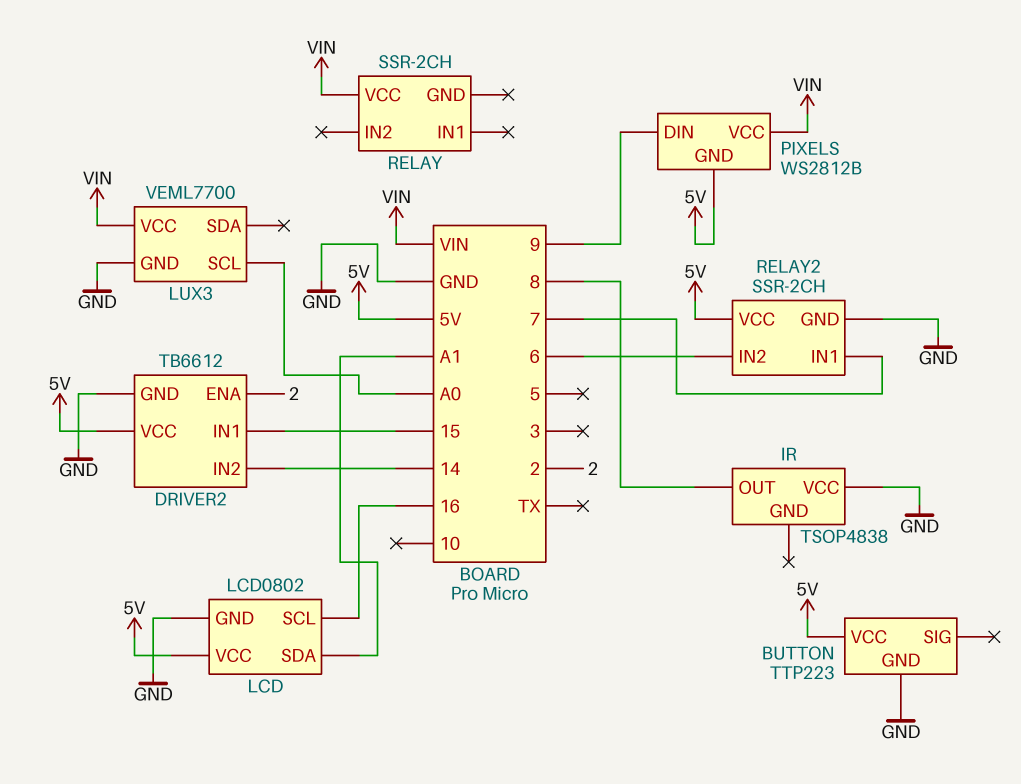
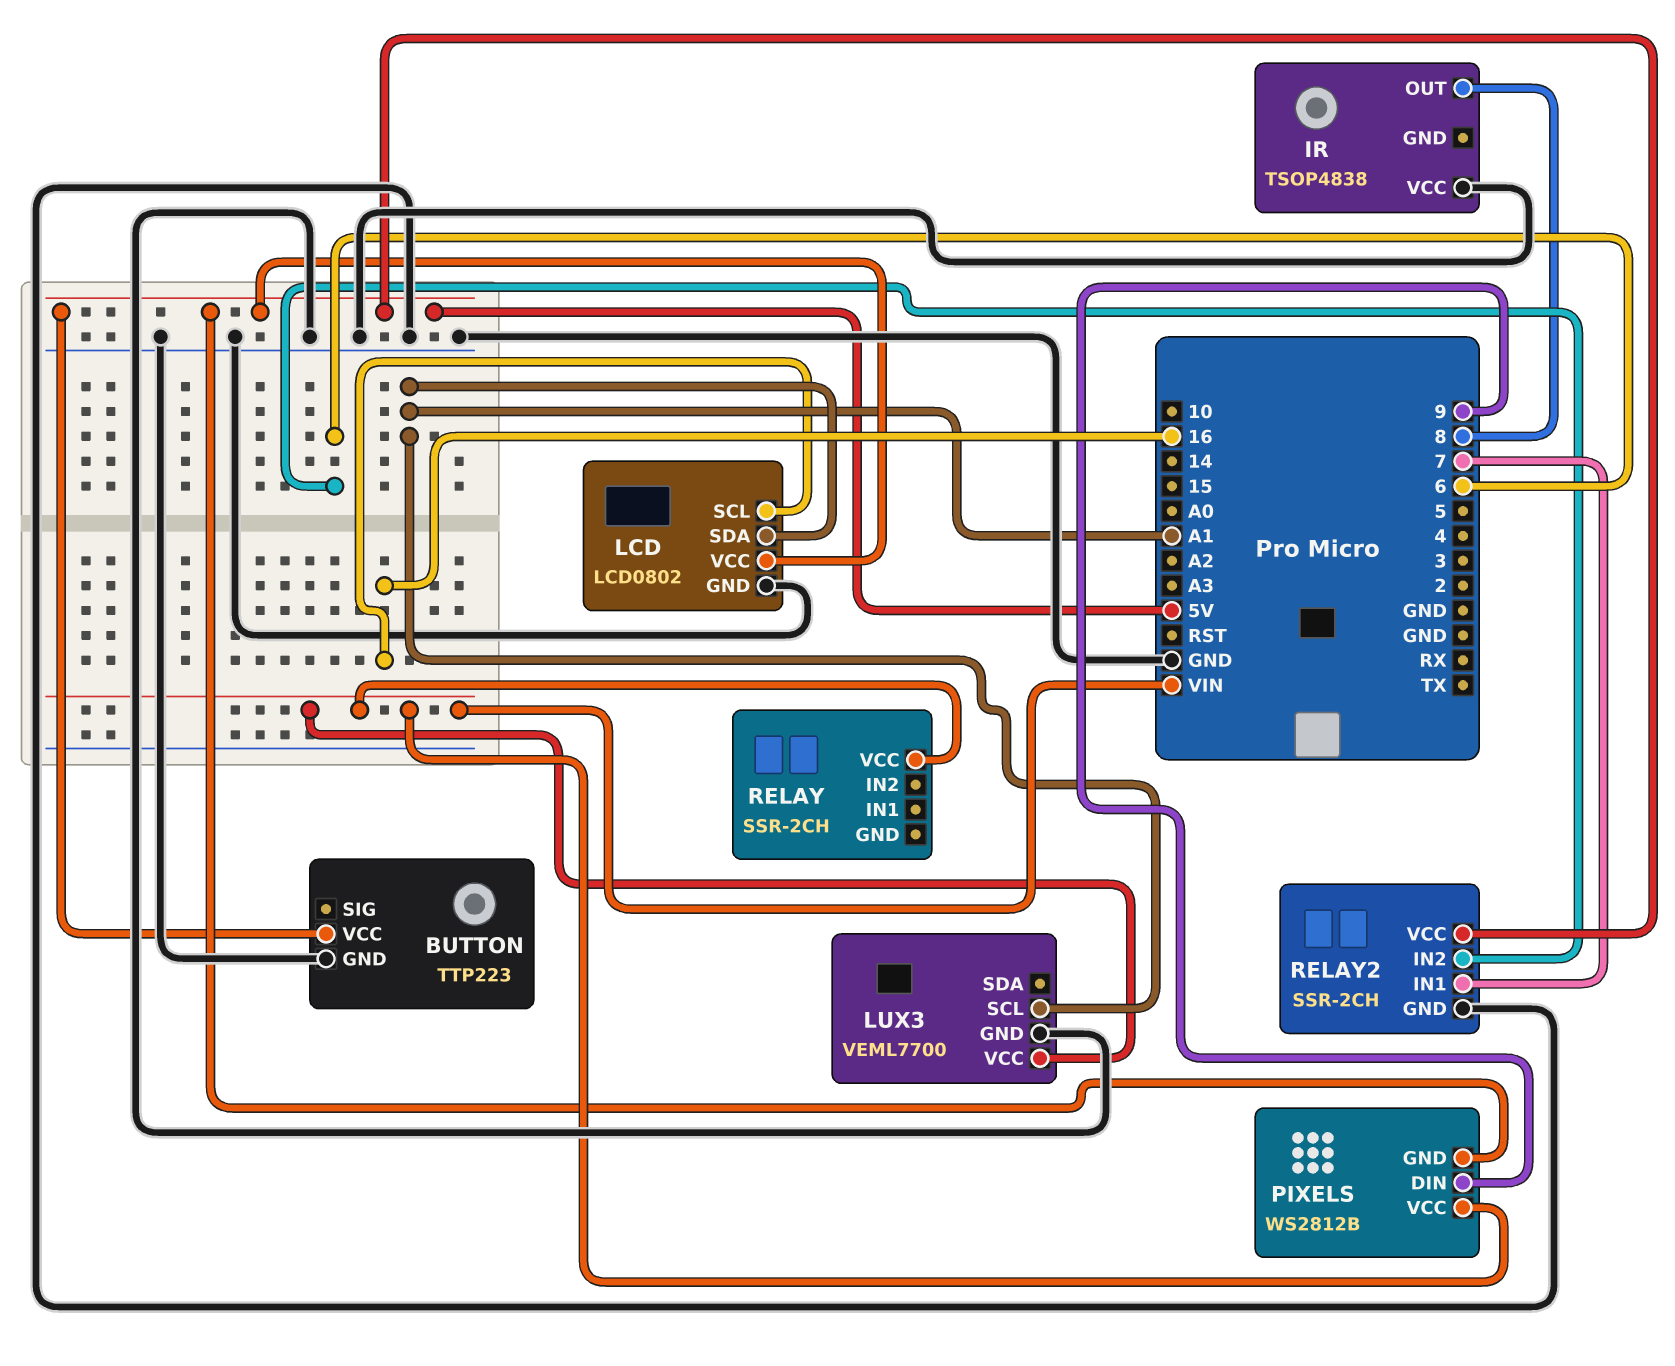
DRIVER2: TB6612 -> none
DRIVER2 pin ENA: 2 -> none
DRIVER2 pin GND: GND -> none
DRIVER2 pin IN1: 15 -> none
DRIVER2 pin IN2: 14 -> none
DRIVER2 pin VCC: 5V -> none
LUX3 pin SCL: A0 -> A1

